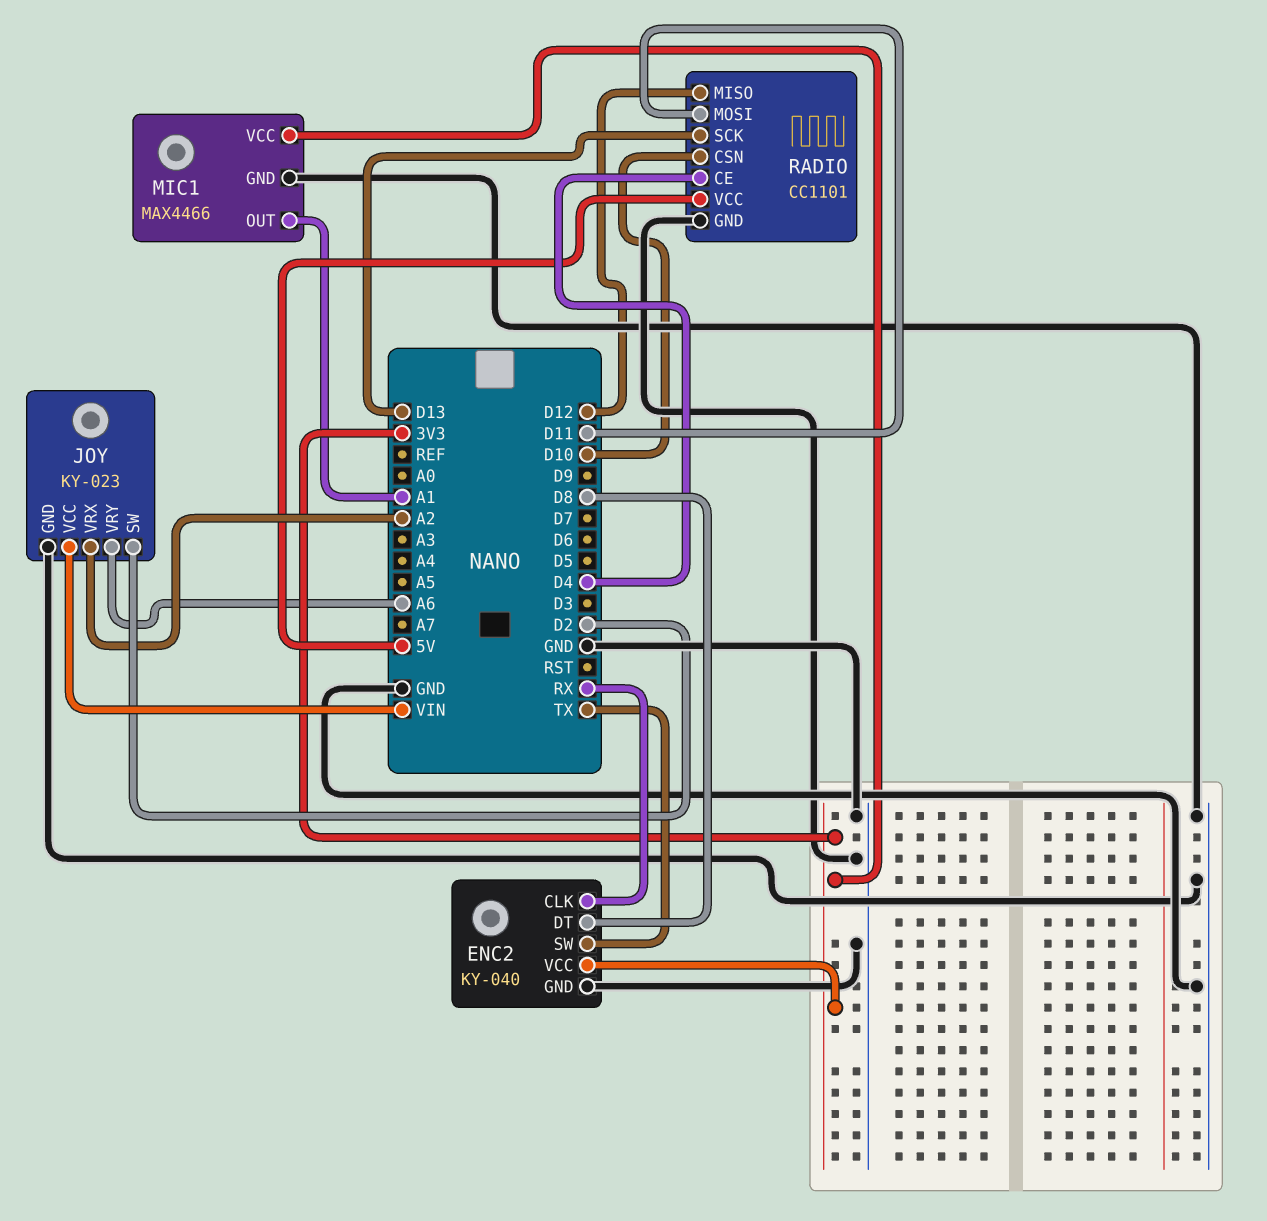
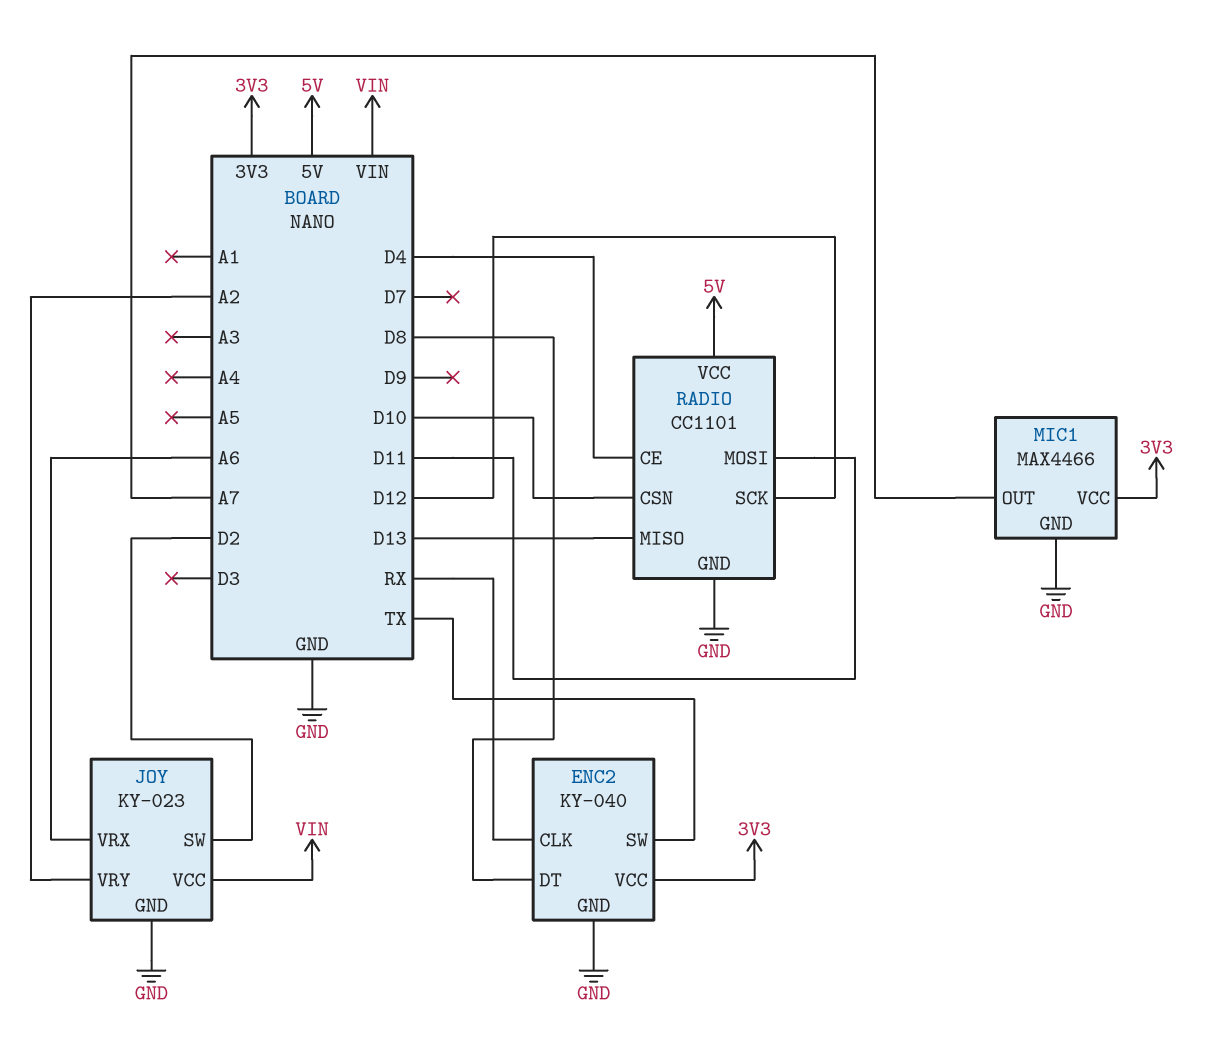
JOY pin VRX: A2 -> A6
JOY pin VRY: A6 -> A2
MIC1 pin OUT: A1 -> A7
RADIO pin MISO: D12 -> D13
RADIO pin SCK: D13 -> D12

